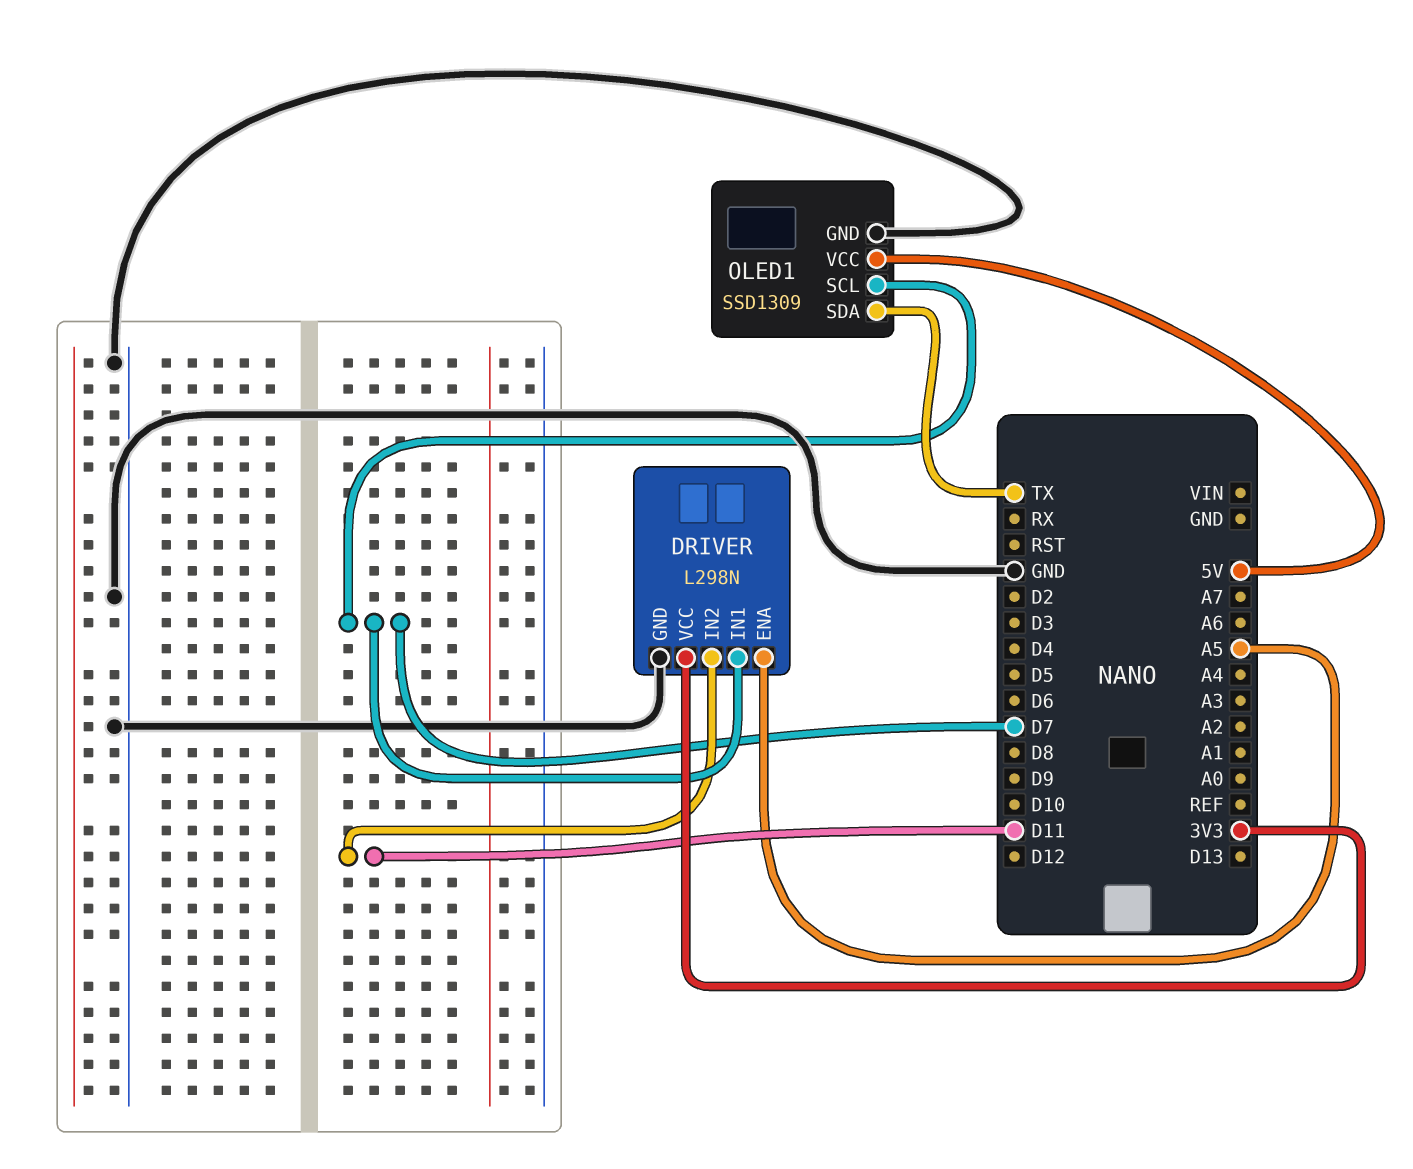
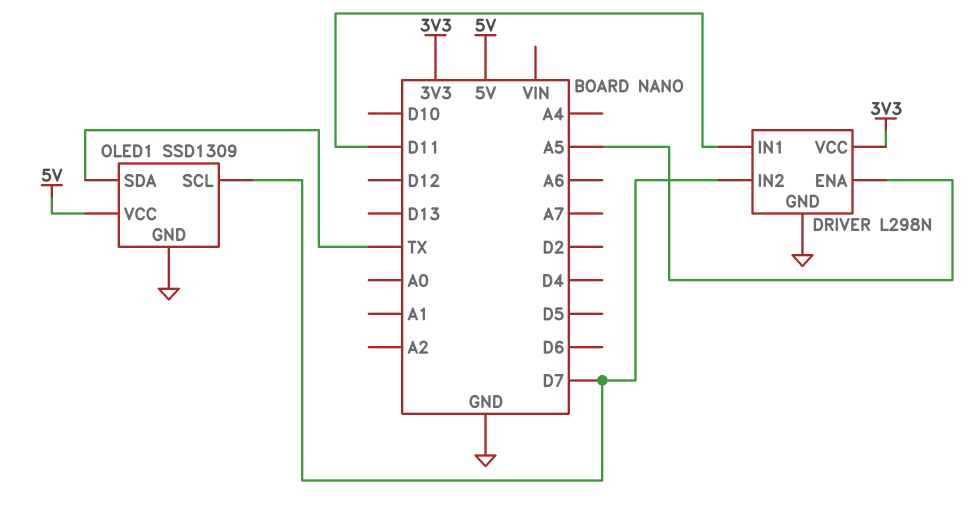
DRIVER pin IN1: D7 -> D11
DRIVER pin IN2: D11 -> D7

